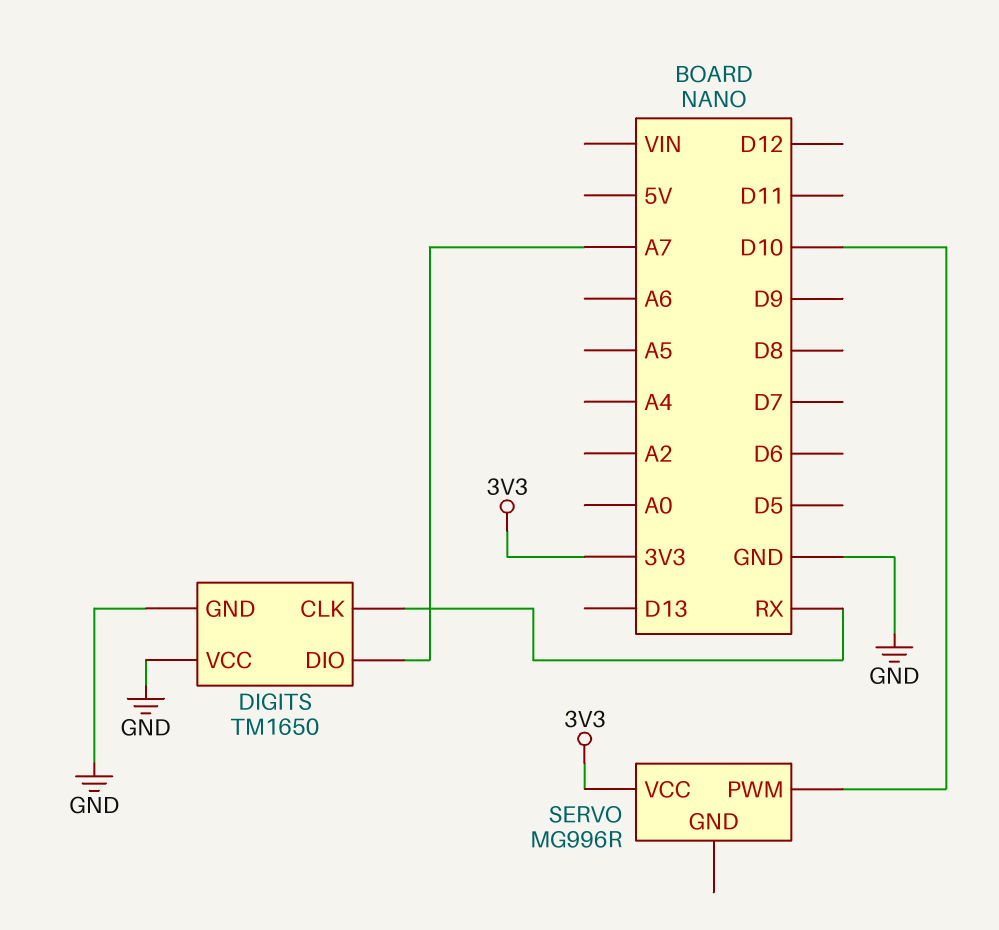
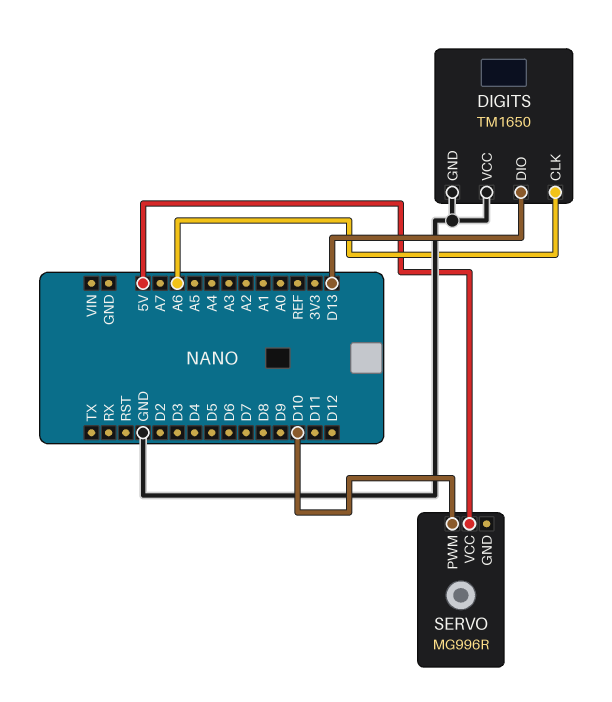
DIGITS pin CLK: RX -> A6
DIGITS pin DIO: A7 -> D13
SERVO pin VCC: 3V3 -> 5V

